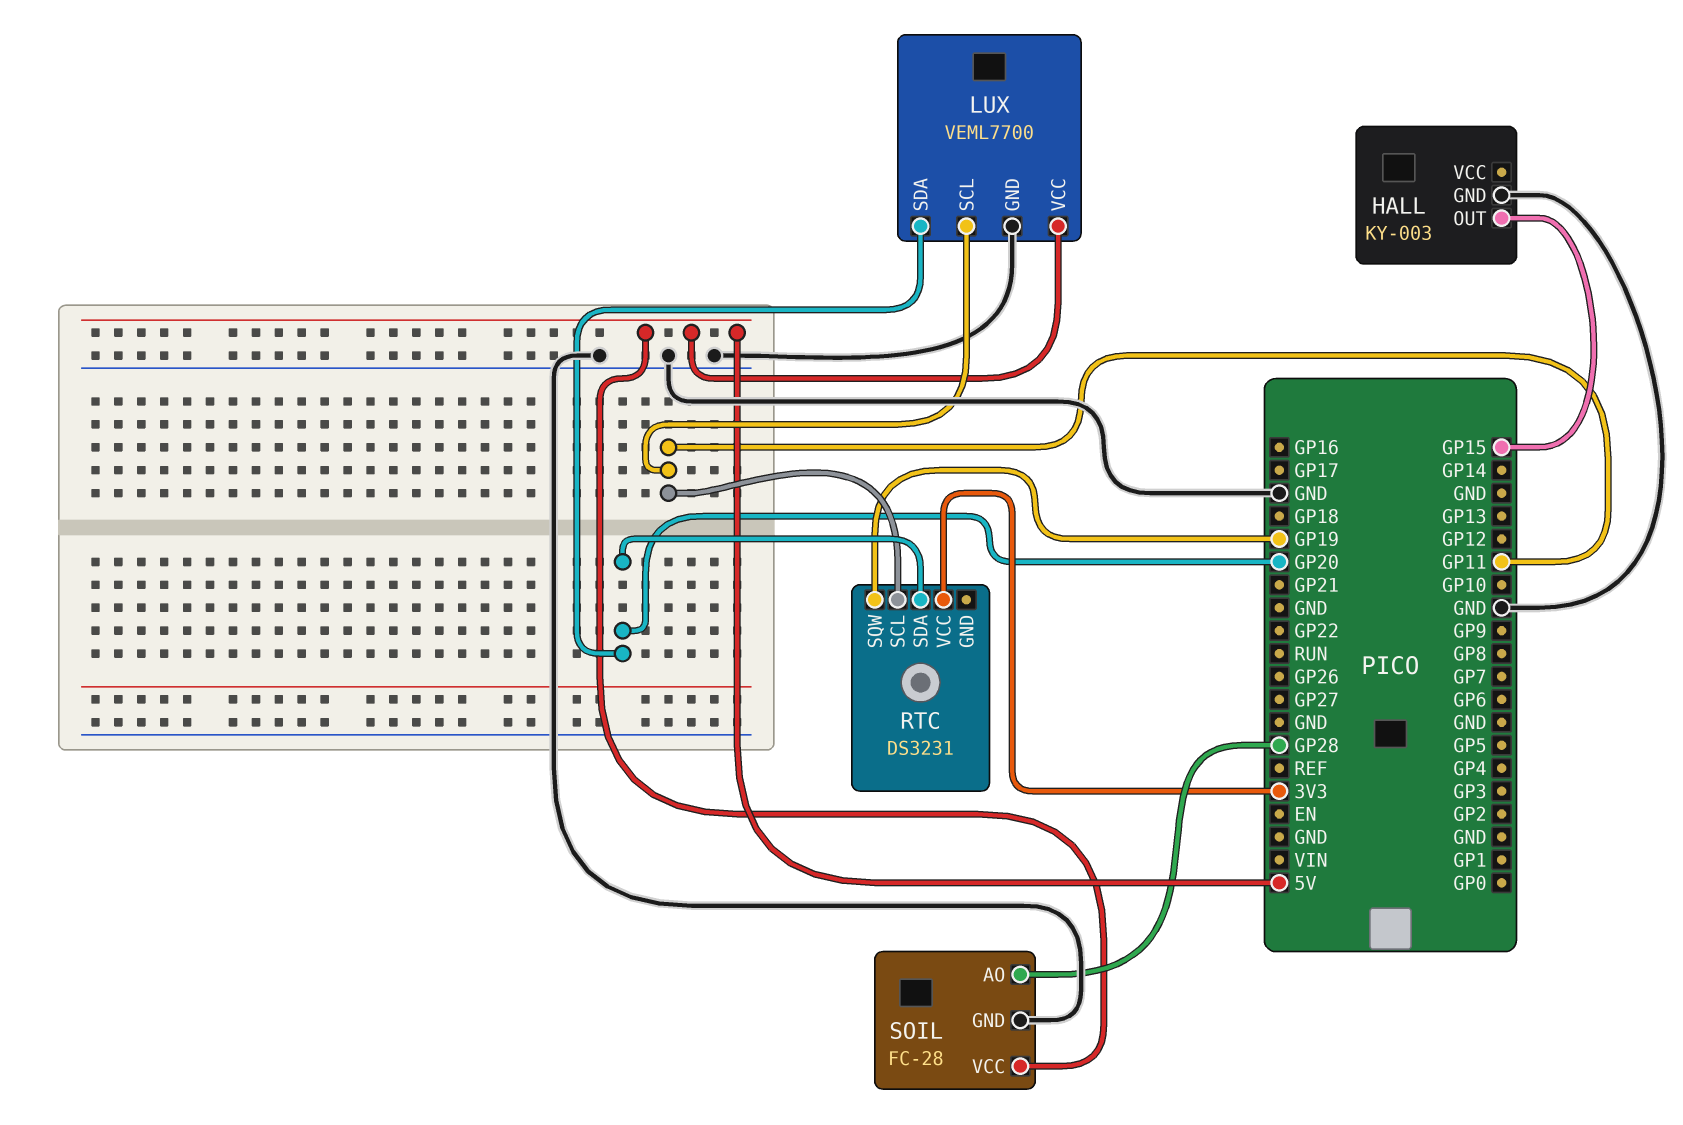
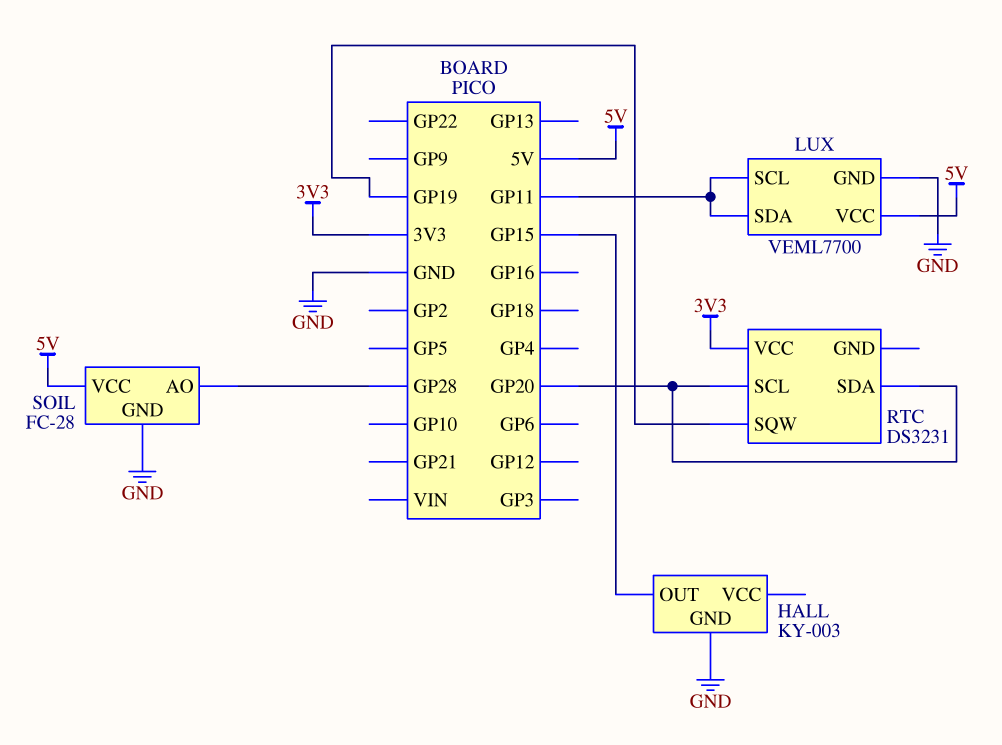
LUX pin SDA: GP20 -> GP11
RTC pin SCL: GP11 -> GP20

